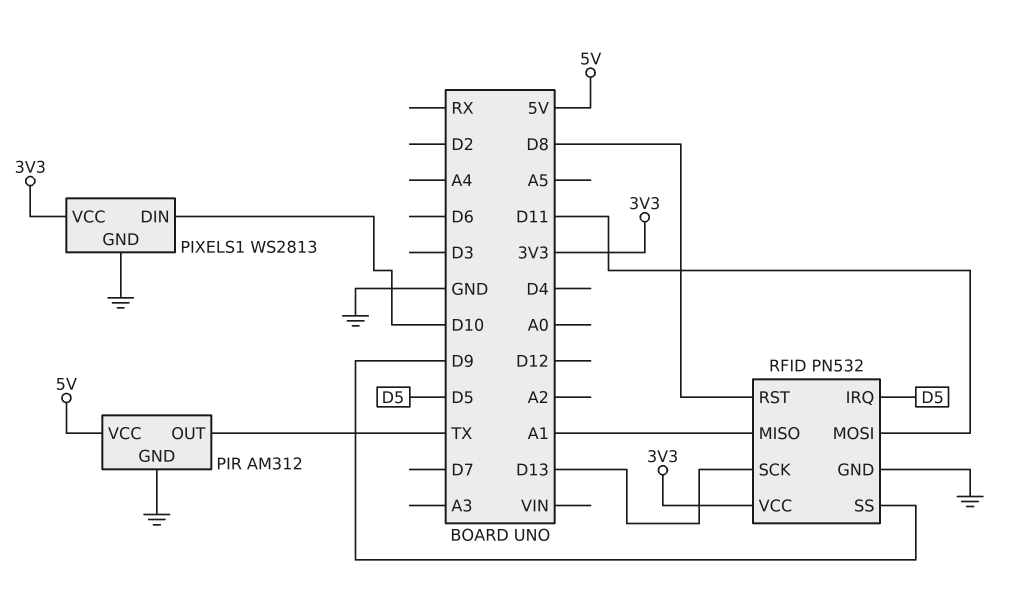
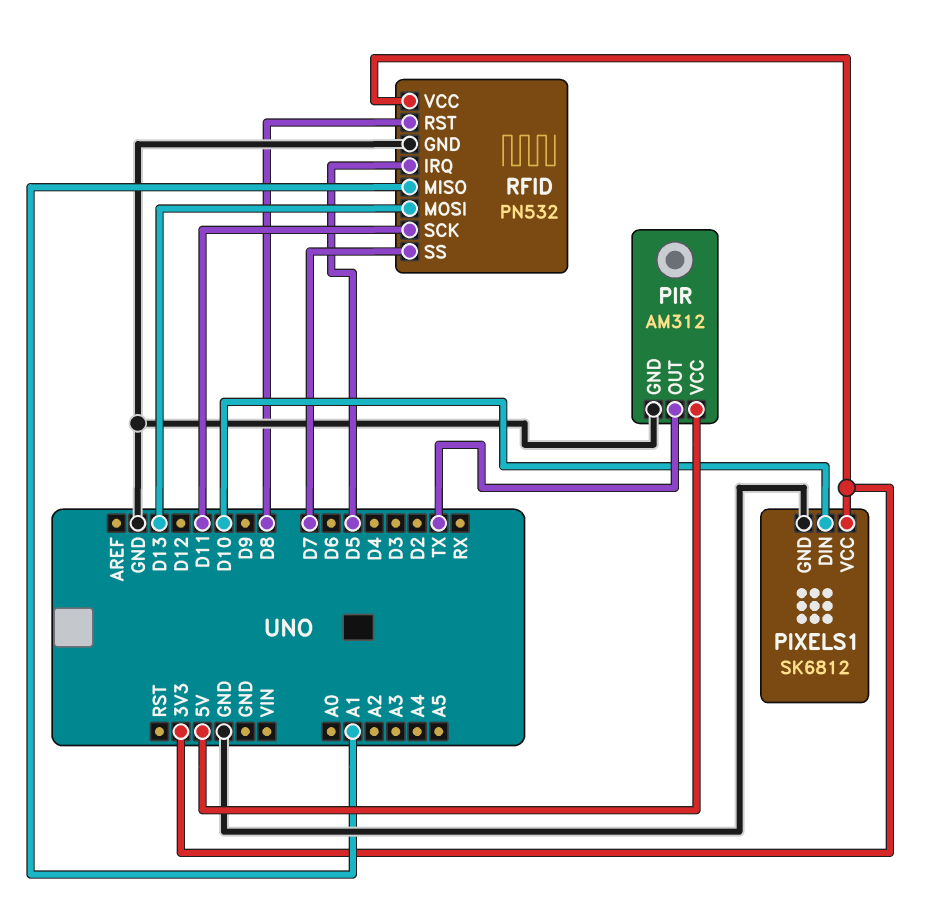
PIXELS1: WS2813 -> SK6812
RFID pin MOSI: D11 -> D13
RFID pin SCK: D13 -> D11
RFID pin SS: D9 -> D7

